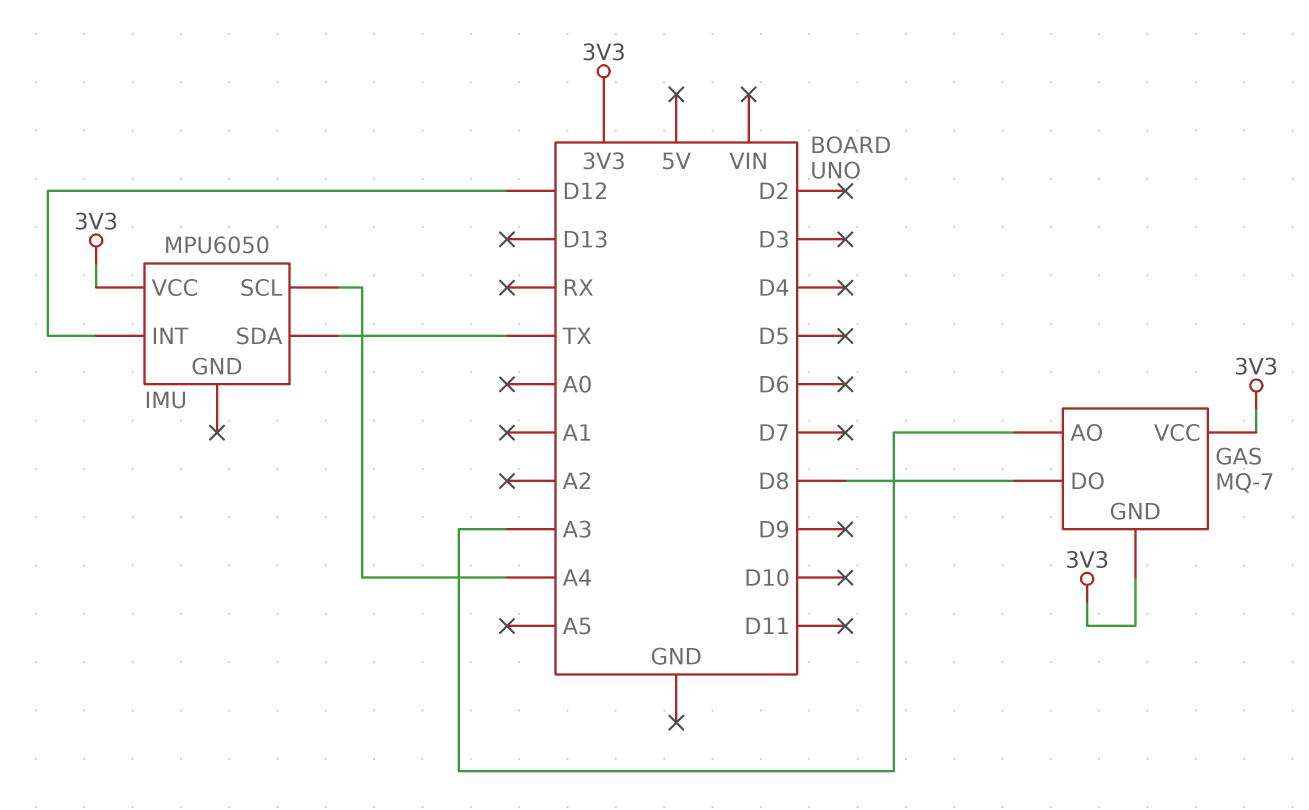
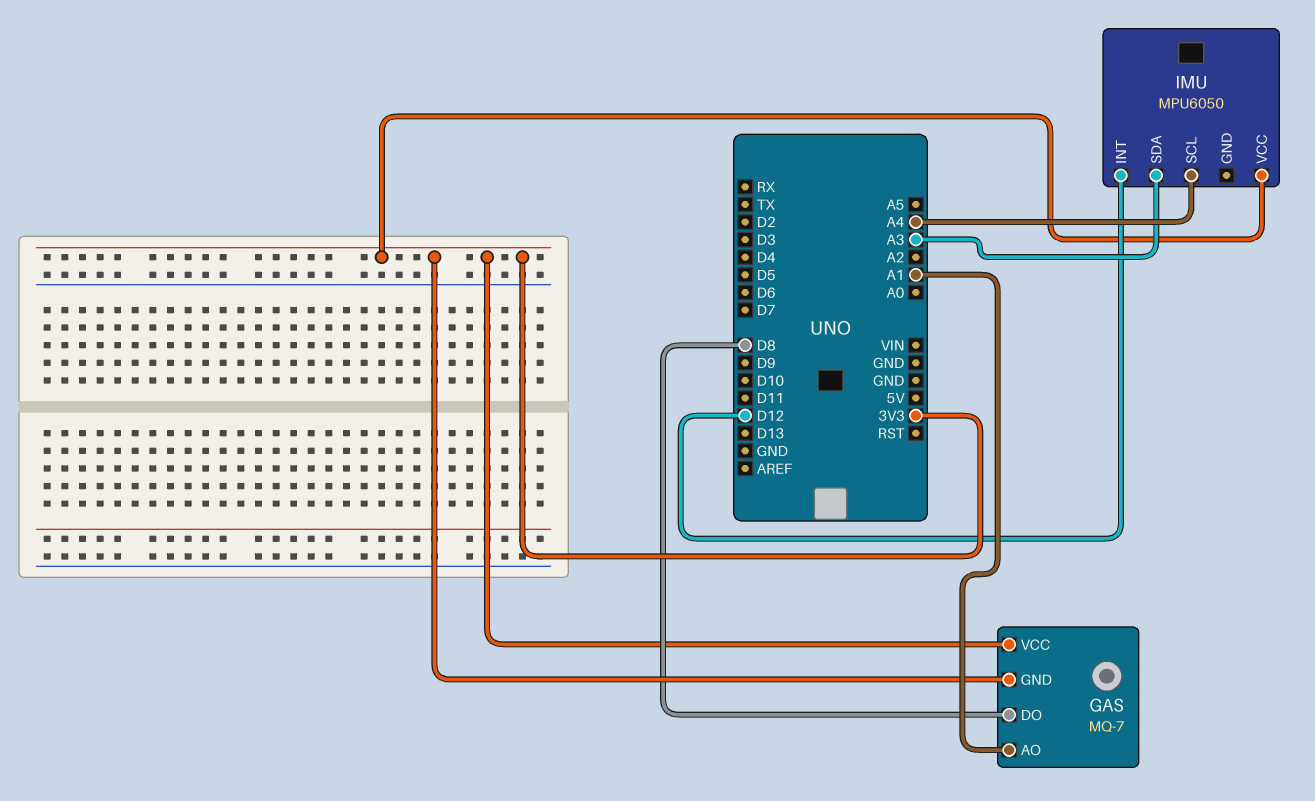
GAS pin AO: A3 -> A1
IMU pin SDA: TX -> A3

